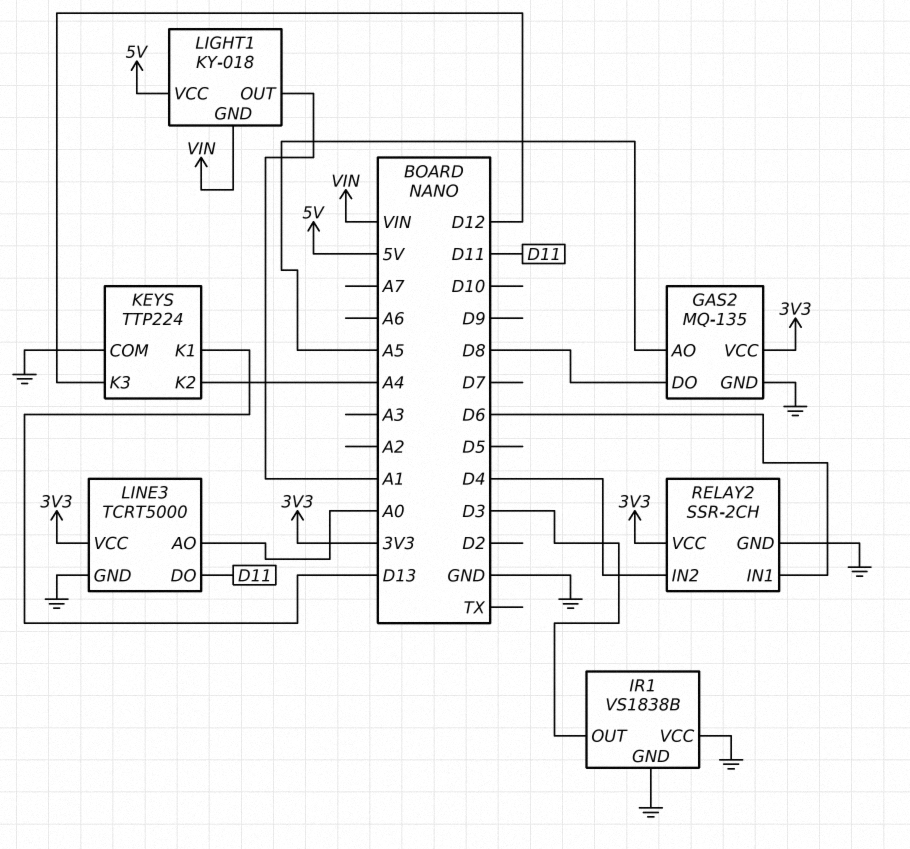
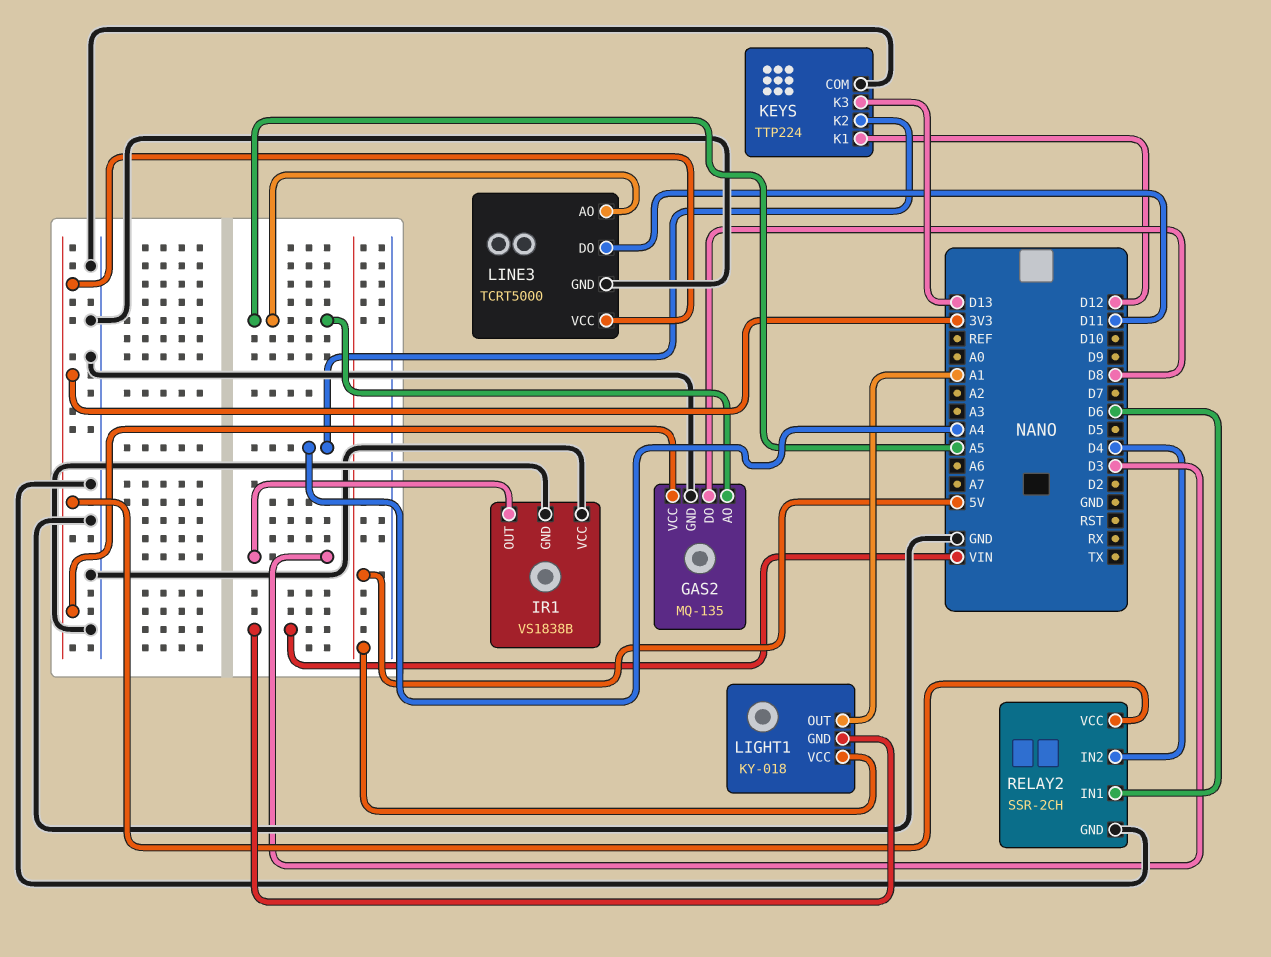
KEYS pin K1: D13 -> D12
KEYS pin K3: D12 -> D13
LINE3 pin AO: A0 -> A5

